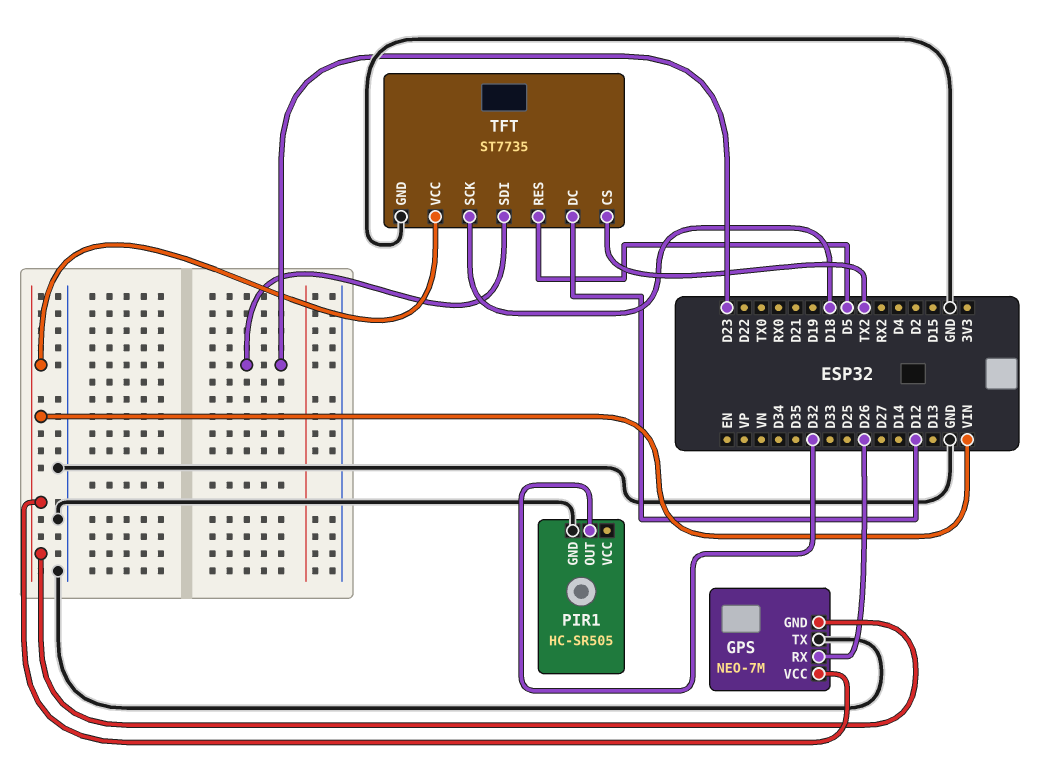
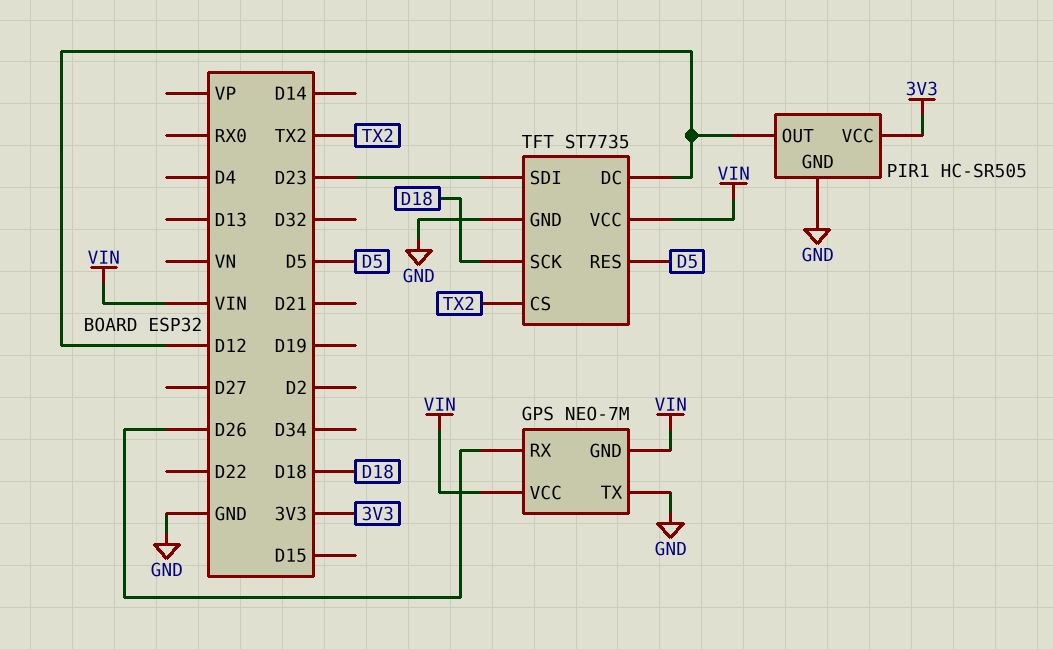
PIR1 pin OUT: D32 -> D12
PIR1 pin VCC: none -> 3V3

